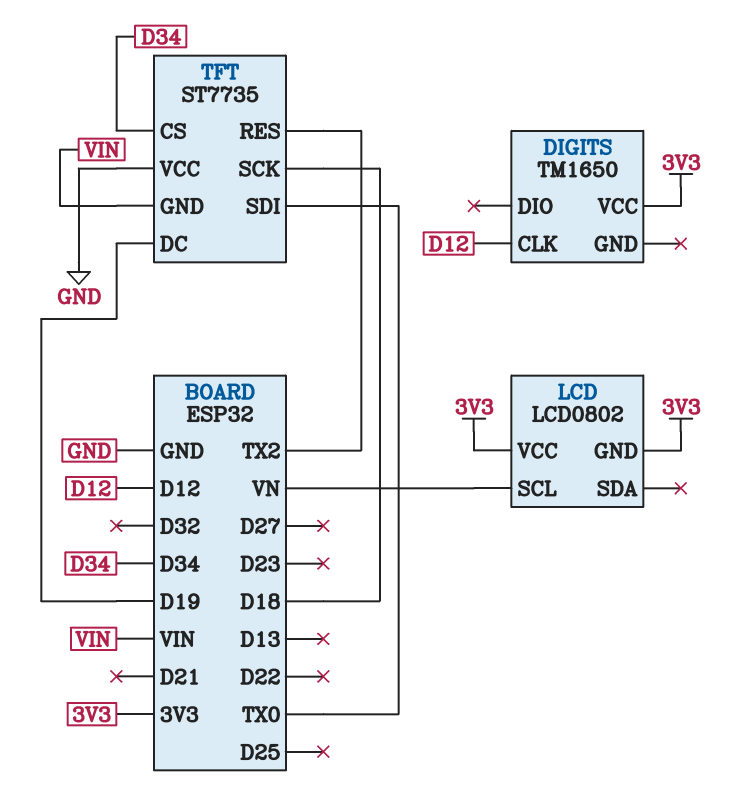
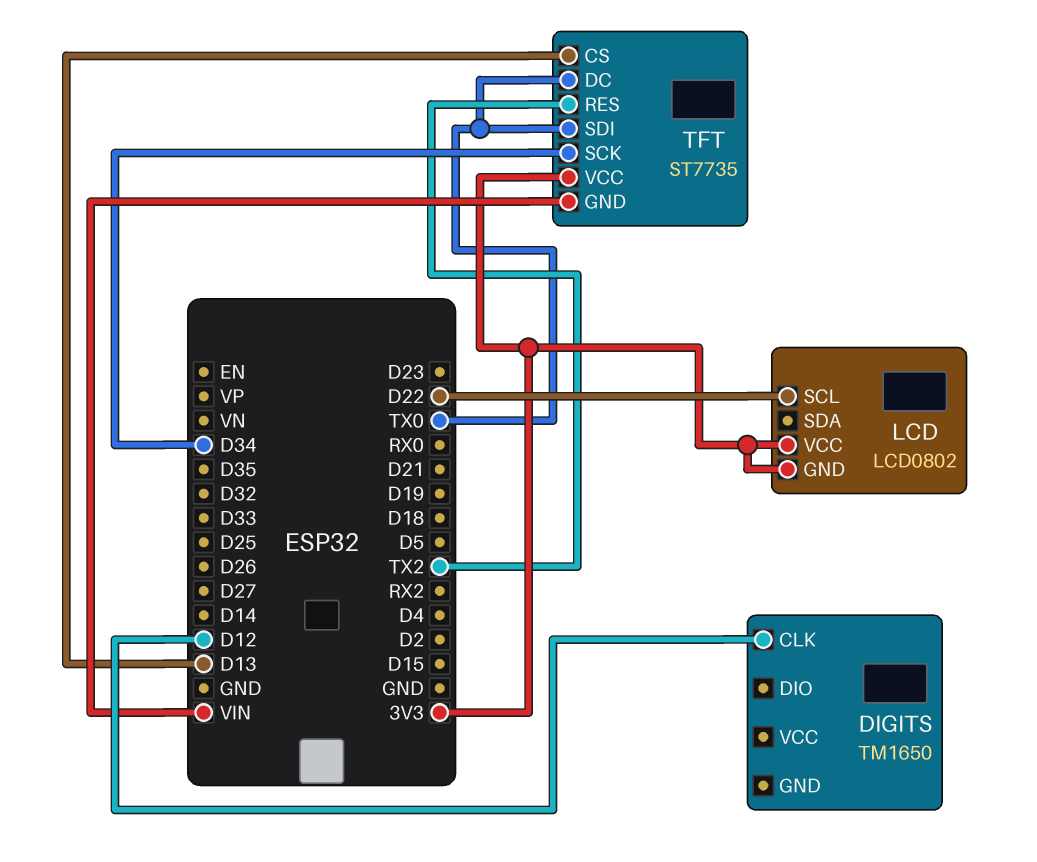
DIGITS pin VCC: 3V3 -> none
LCD pin SCL: VN -> D22
TFT pin CS: D34 -> D13
TFT pin DC: D19 -> TX0
TFT pin SCK: D18 -> D34
TFT pin VCC: GND -> 3V3

